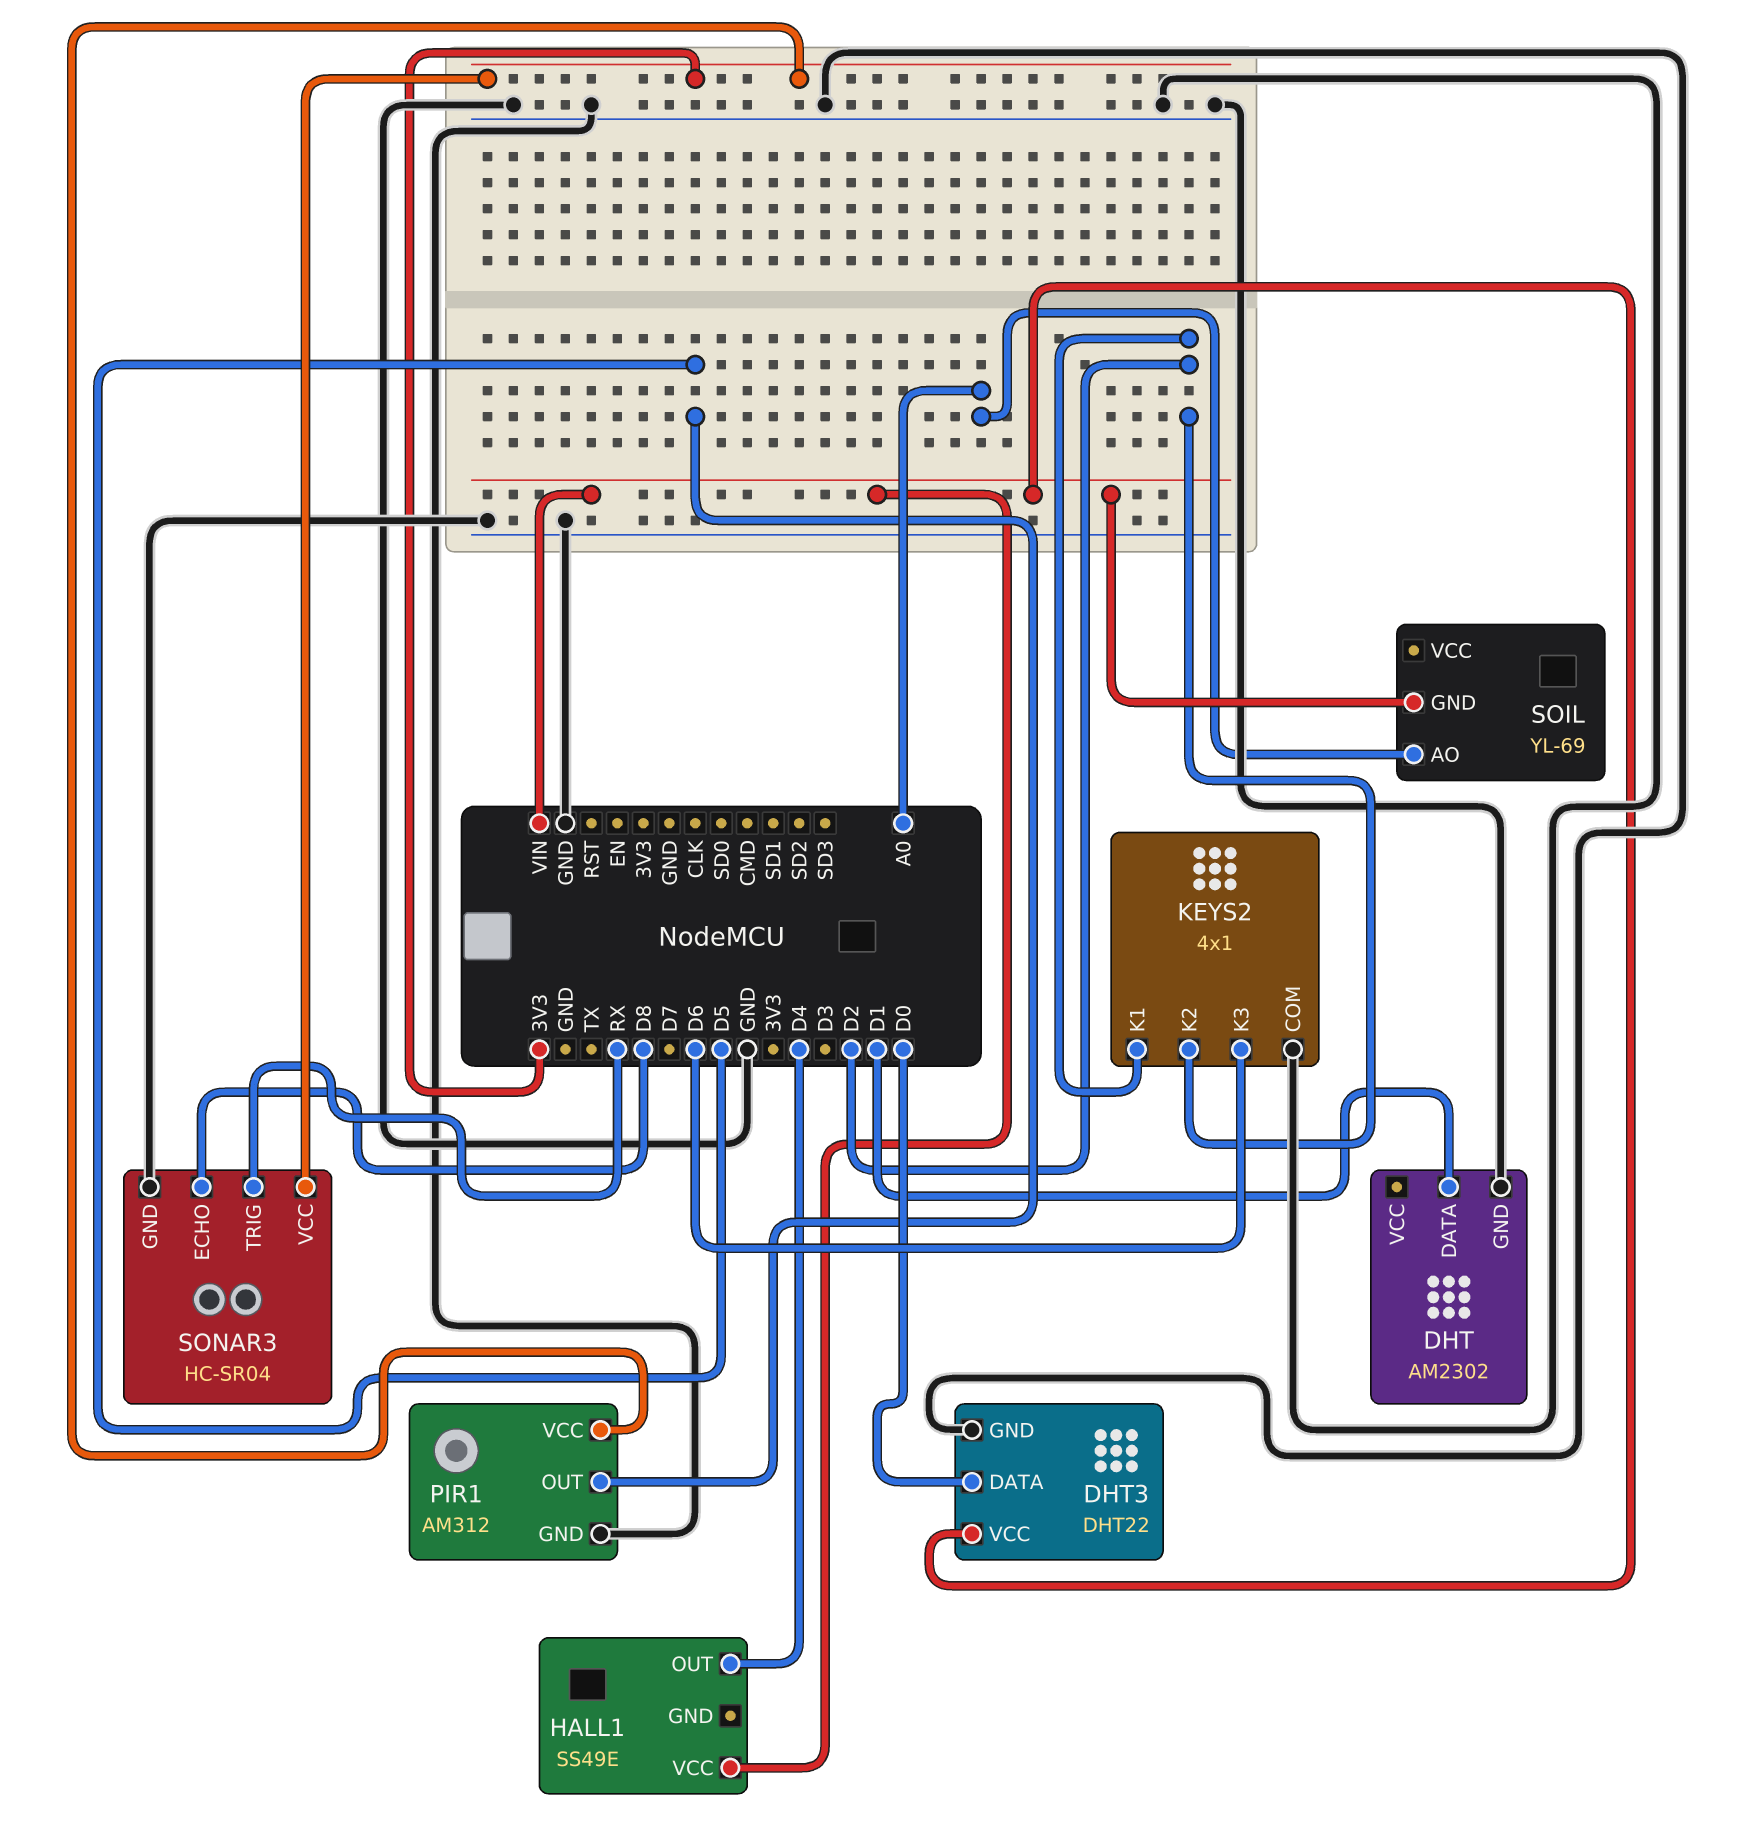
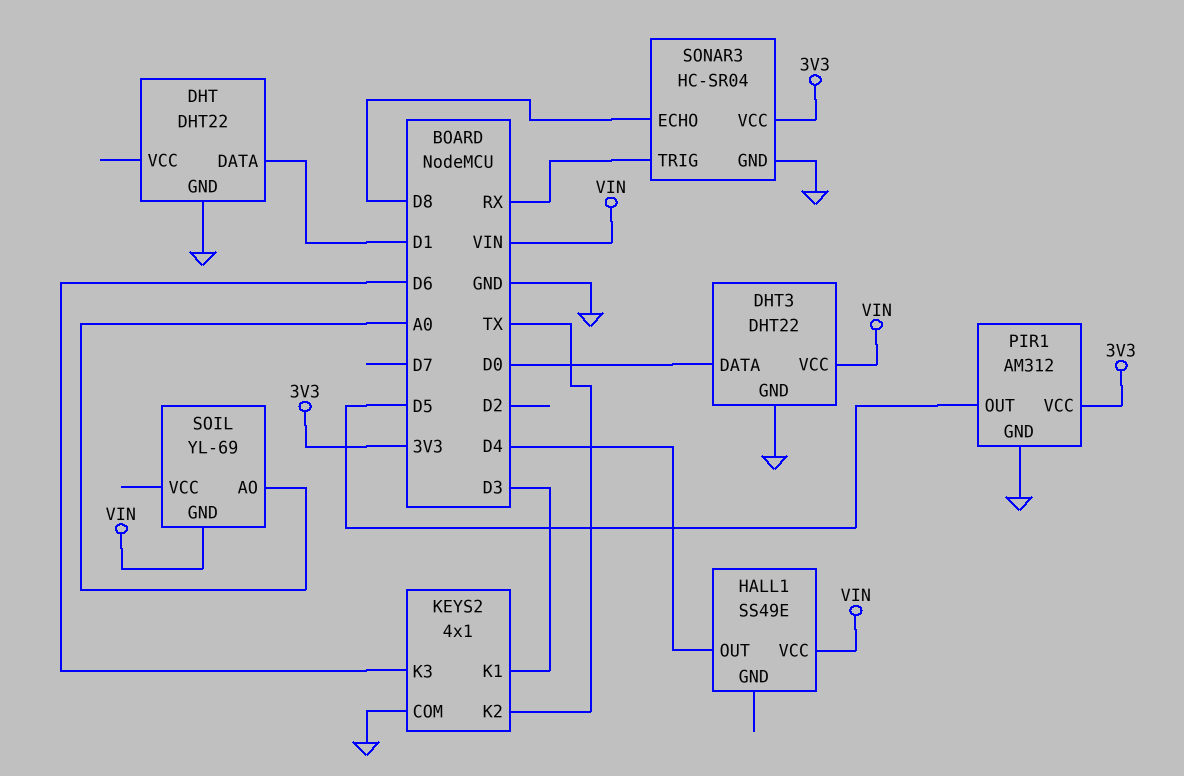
DHT: AM2302 -> DHT22
KEYS2 pin K1: D2 -> D3
KEYS2 pin K2: D2 -> TX

